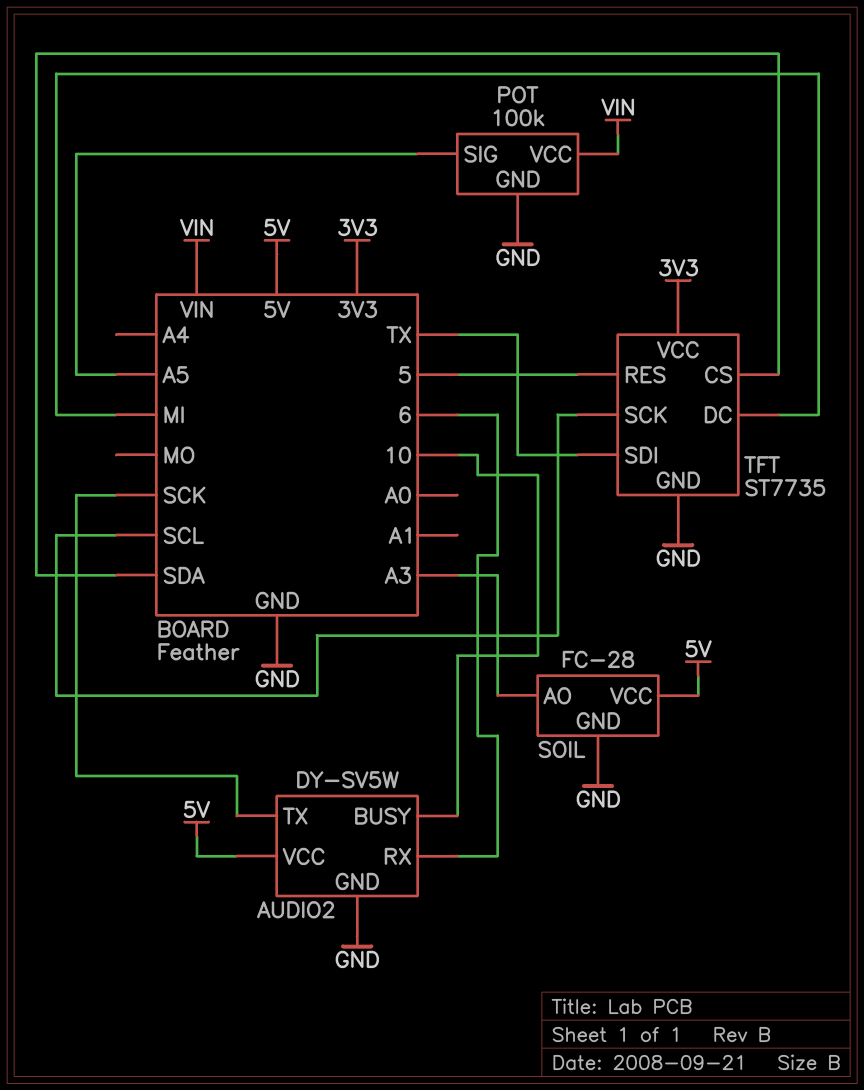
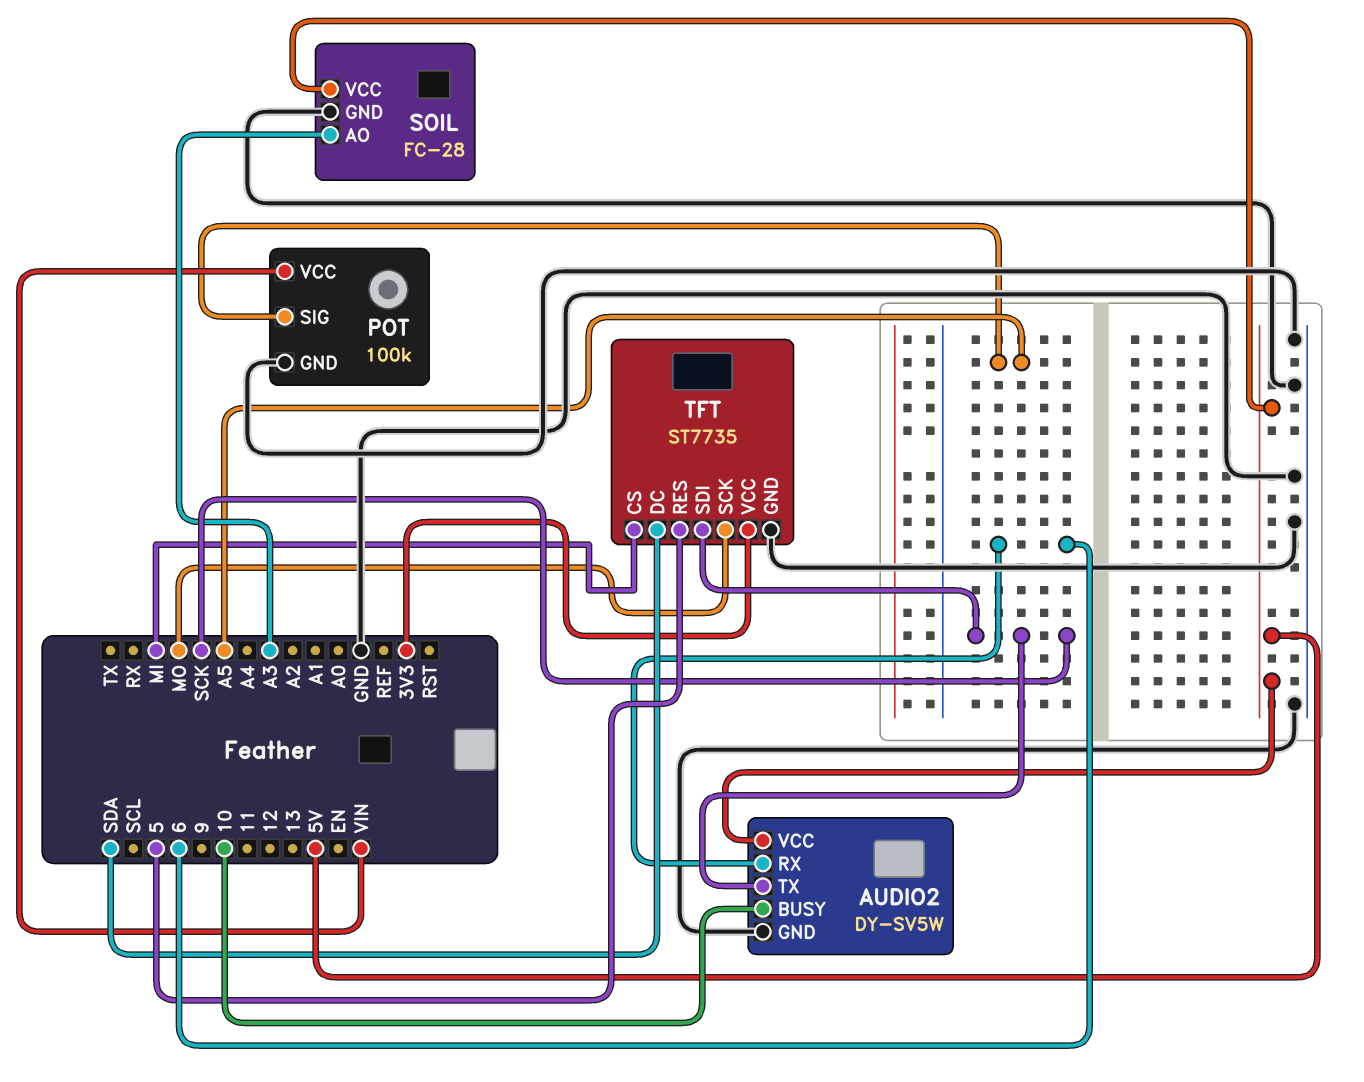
TFT pin CS: SDA -> MI
TFT pin DC: MI -> SDA
TFT pin SCK: SCL -> MO
TFT pin SDI: TX -> SCK

